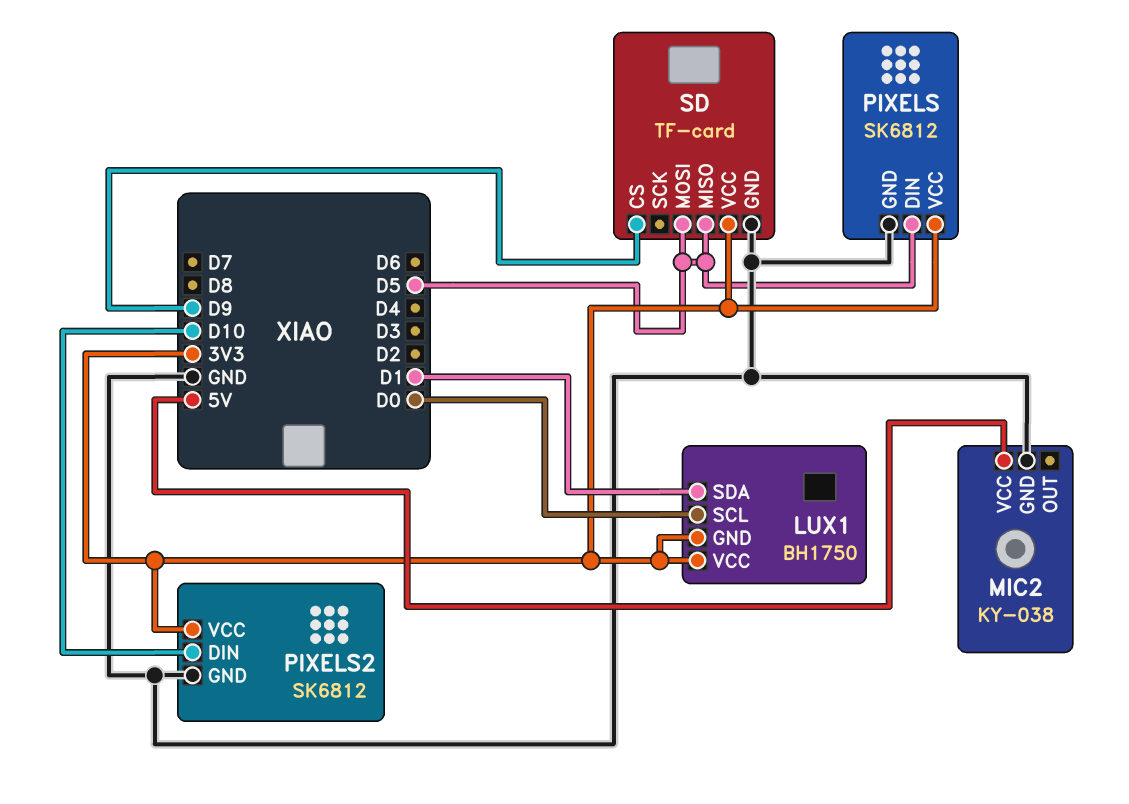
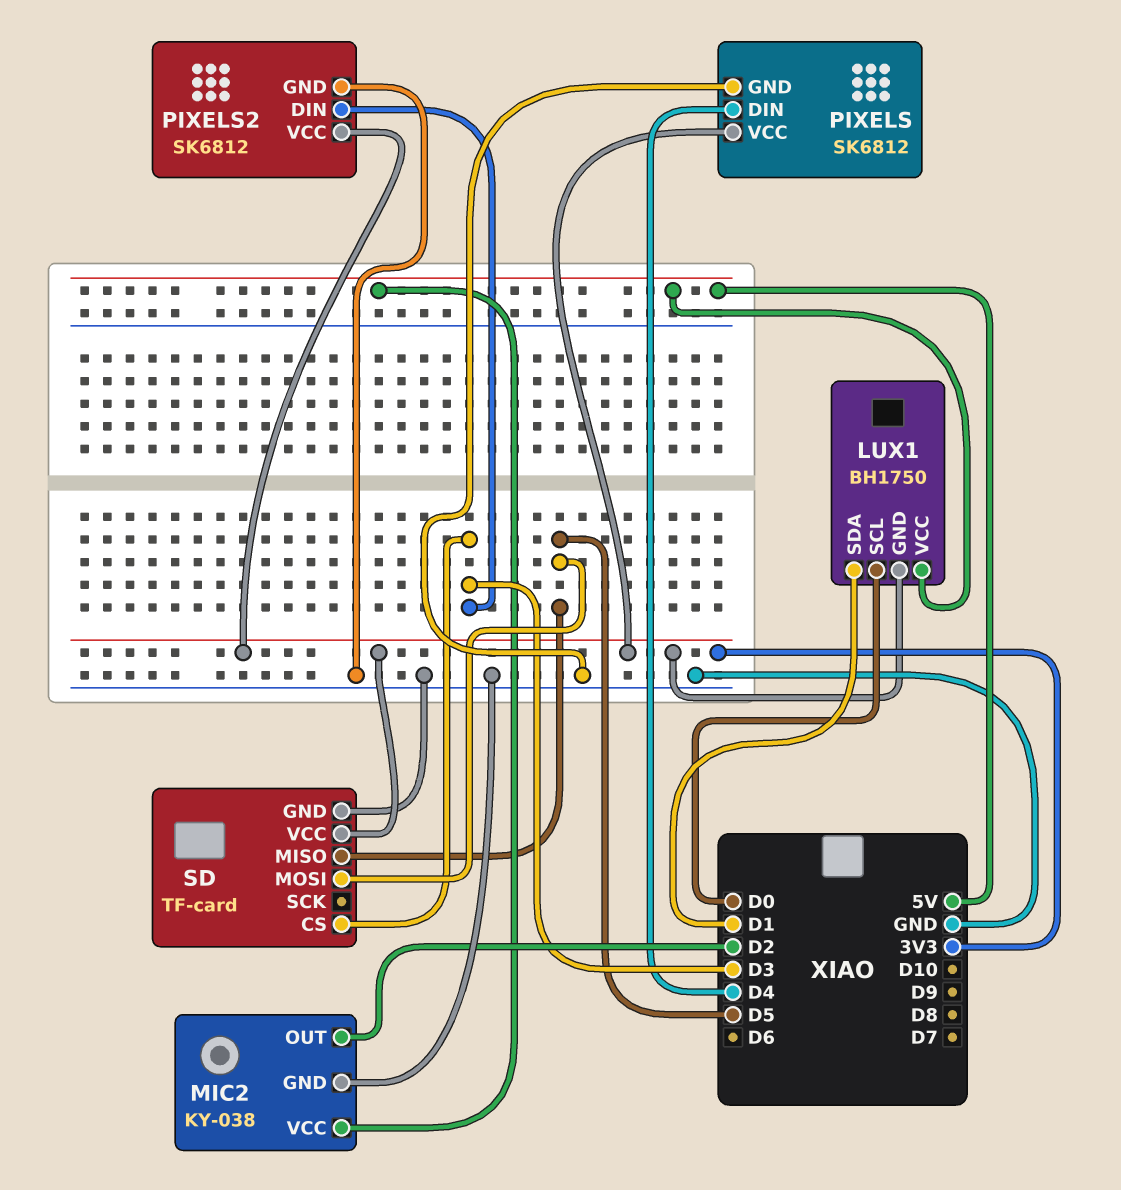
LUX1 pin VCC: 3V3 -> 5V
MIC2 pin OUT: none -> D2
PIXELS pin DIN: D5 -> D4
PIXELS2 pin DIN: D10 -> D3
SD pin CS: D9 -> D3

